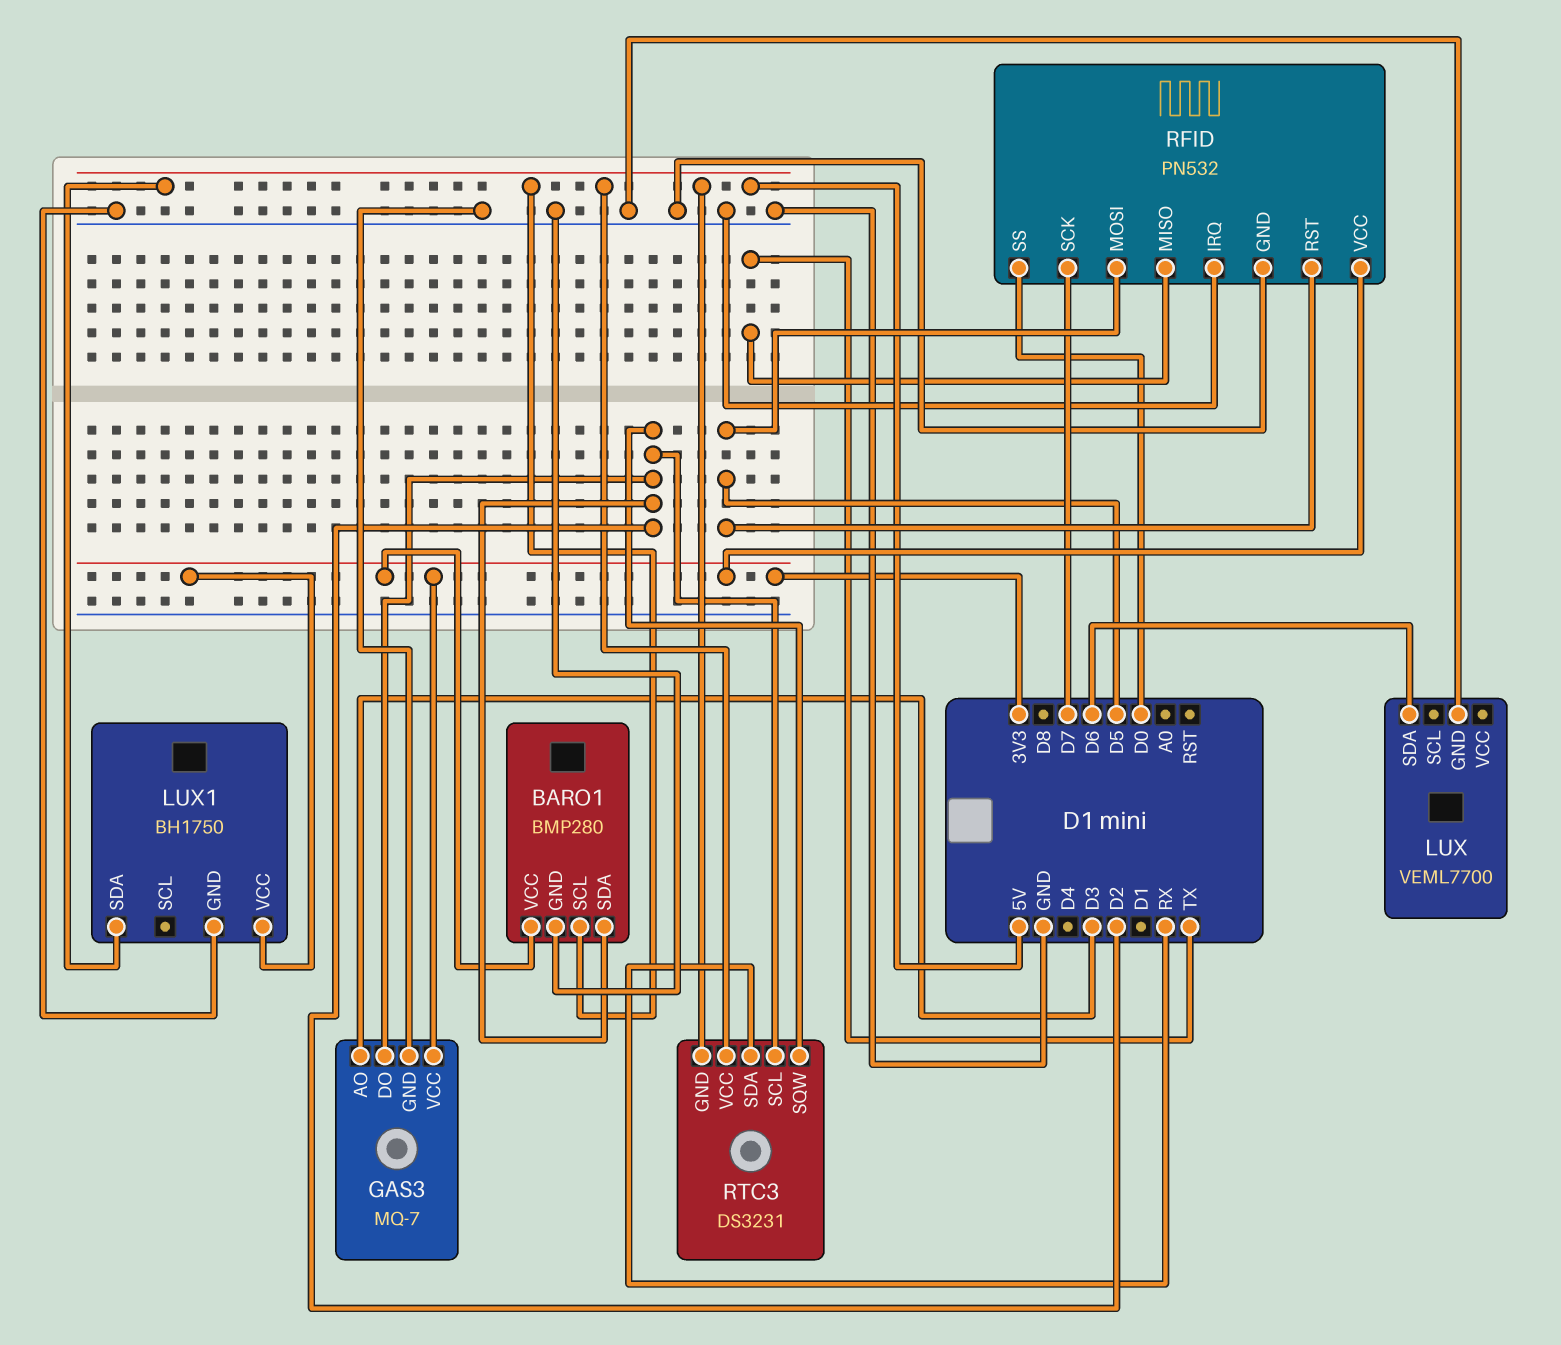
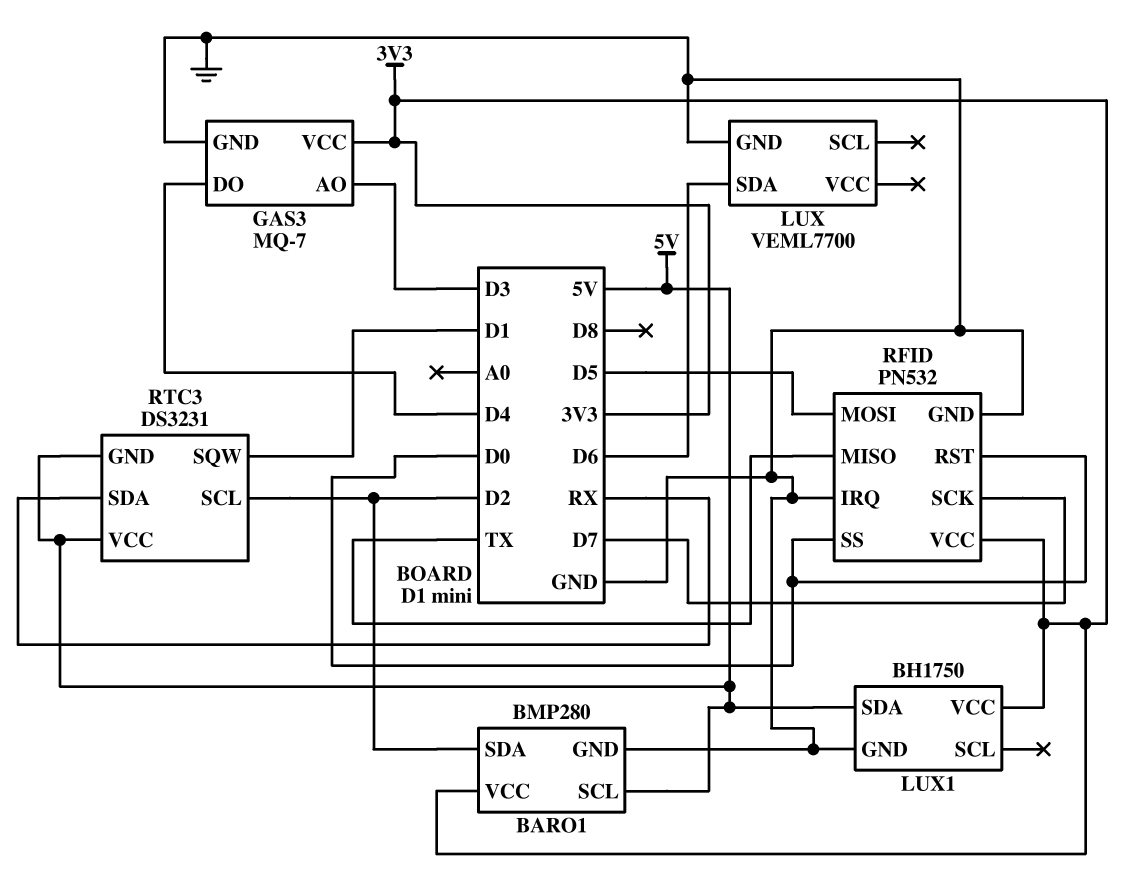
GAS3 pin DO: D2 -> D4
RFID pin RST: D5 -> D0
RTC3 pin SQW: D2 -> D1

